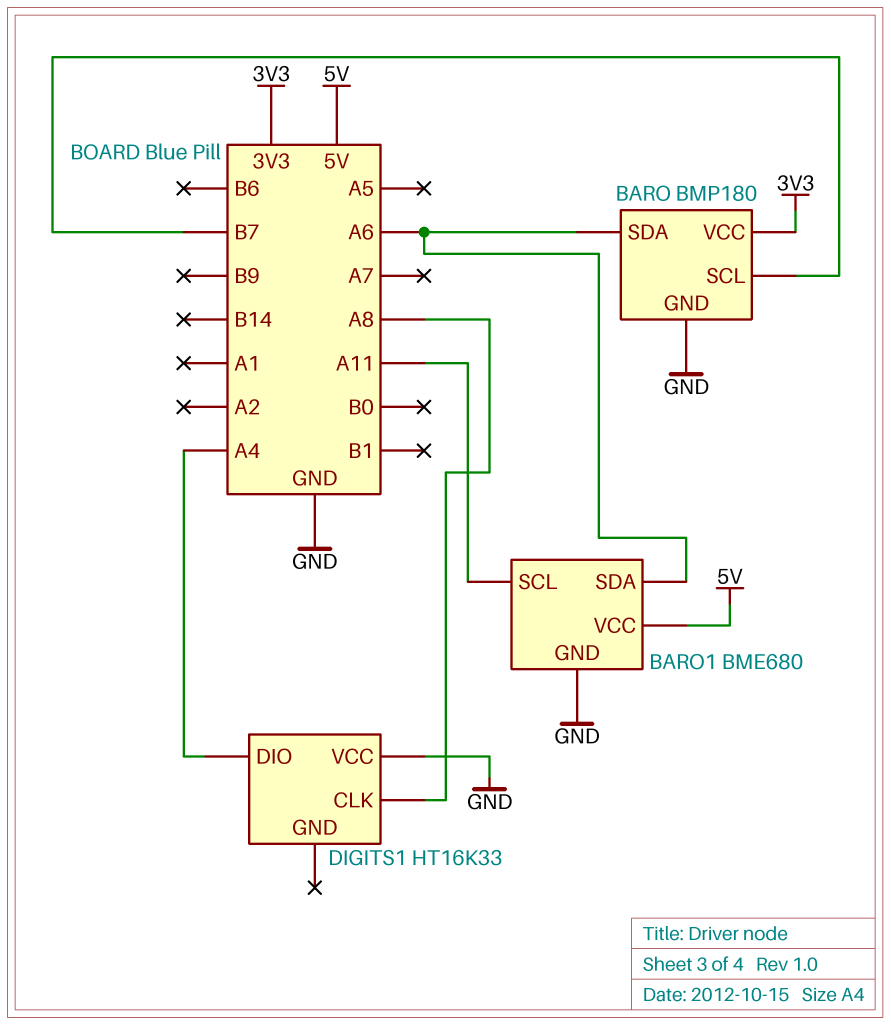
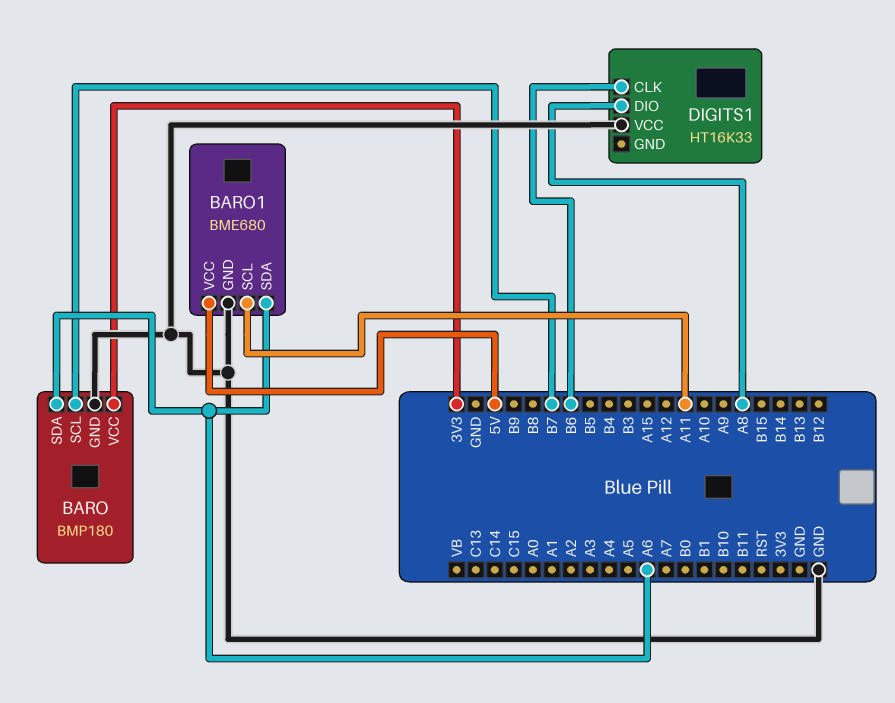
DIGITS1 pin CLK: A8 -> B6
DIGITS1 pin DIO: A4 -> A8

